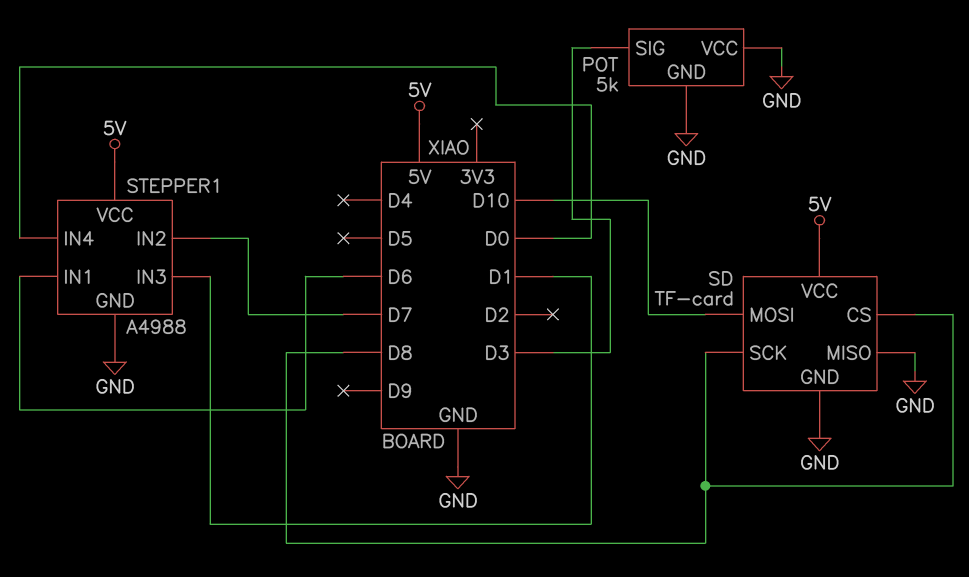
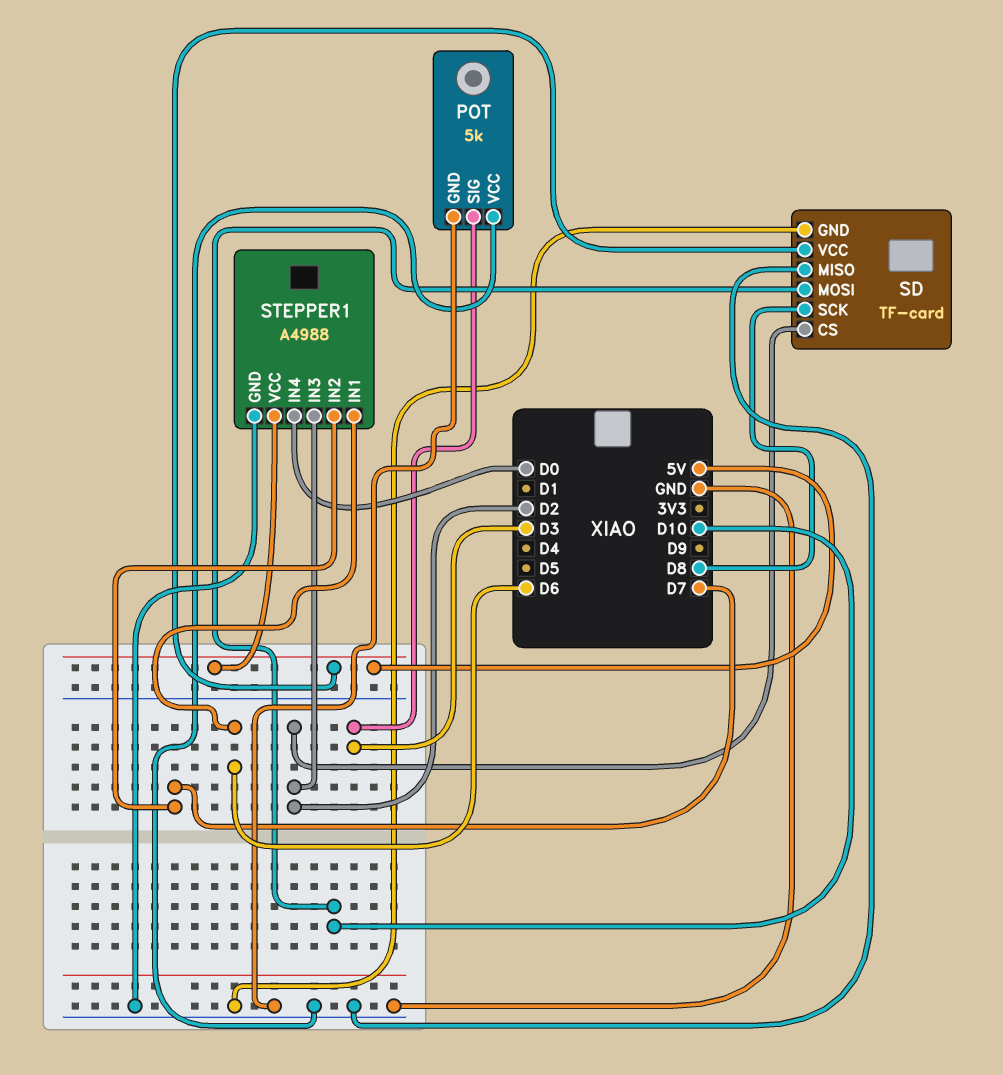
SD pin CS: D8 -> D2
STEPPER1 pin IN3: D1 -> D2

